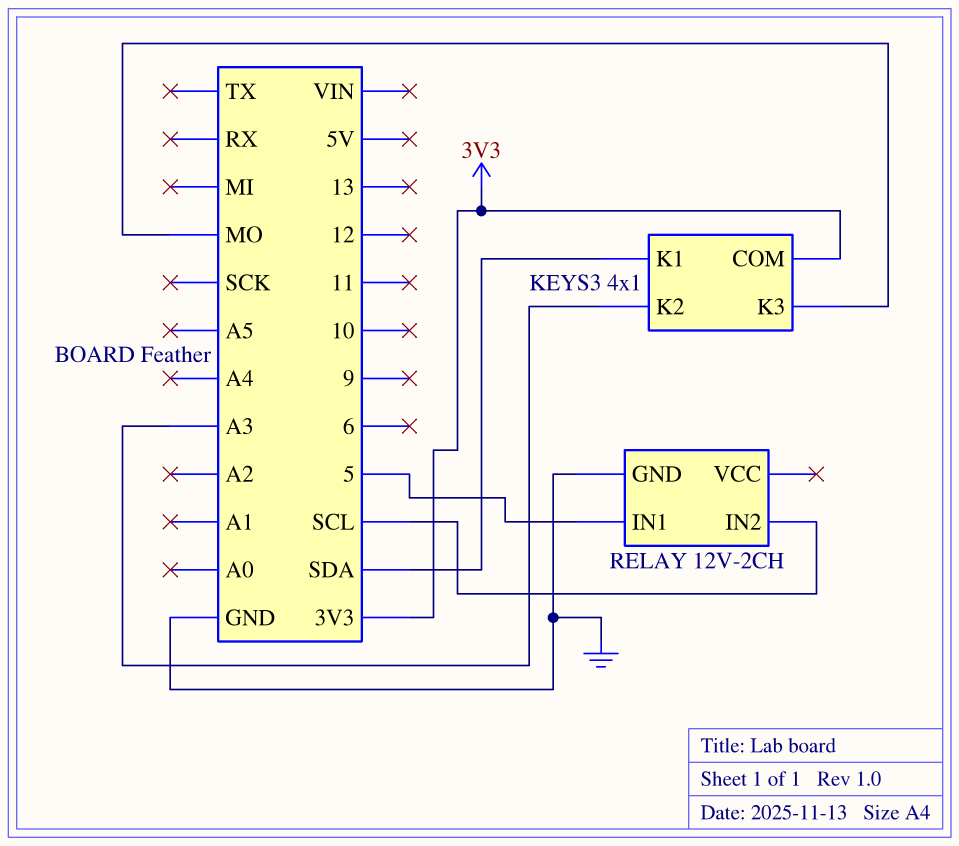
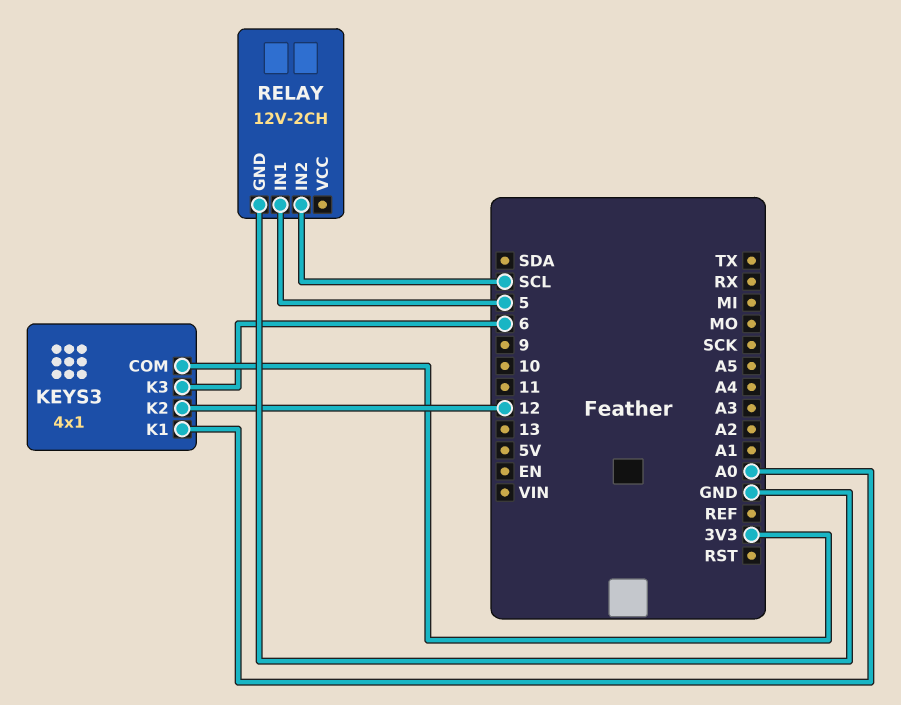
KEYS3 pin K1: SDA -> A0
KEYS3 pin K2: A3 -> 12
KEYS3 pin K3: MO -> 6

